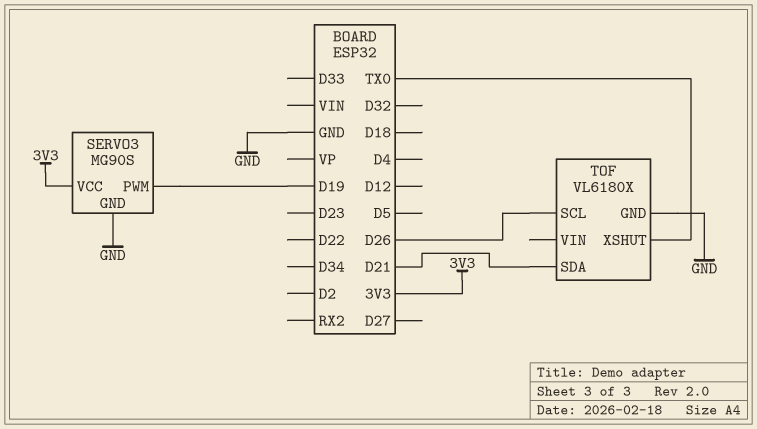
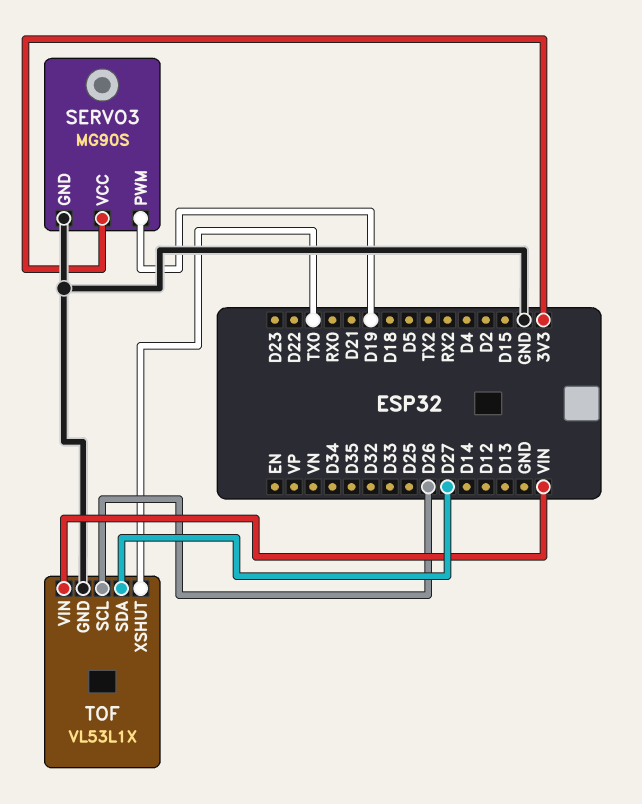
TOF: VL6180X -> VL53L1X
TOF pin SDA: D21 -> D27
TOF pin VIN: none -> VIN

